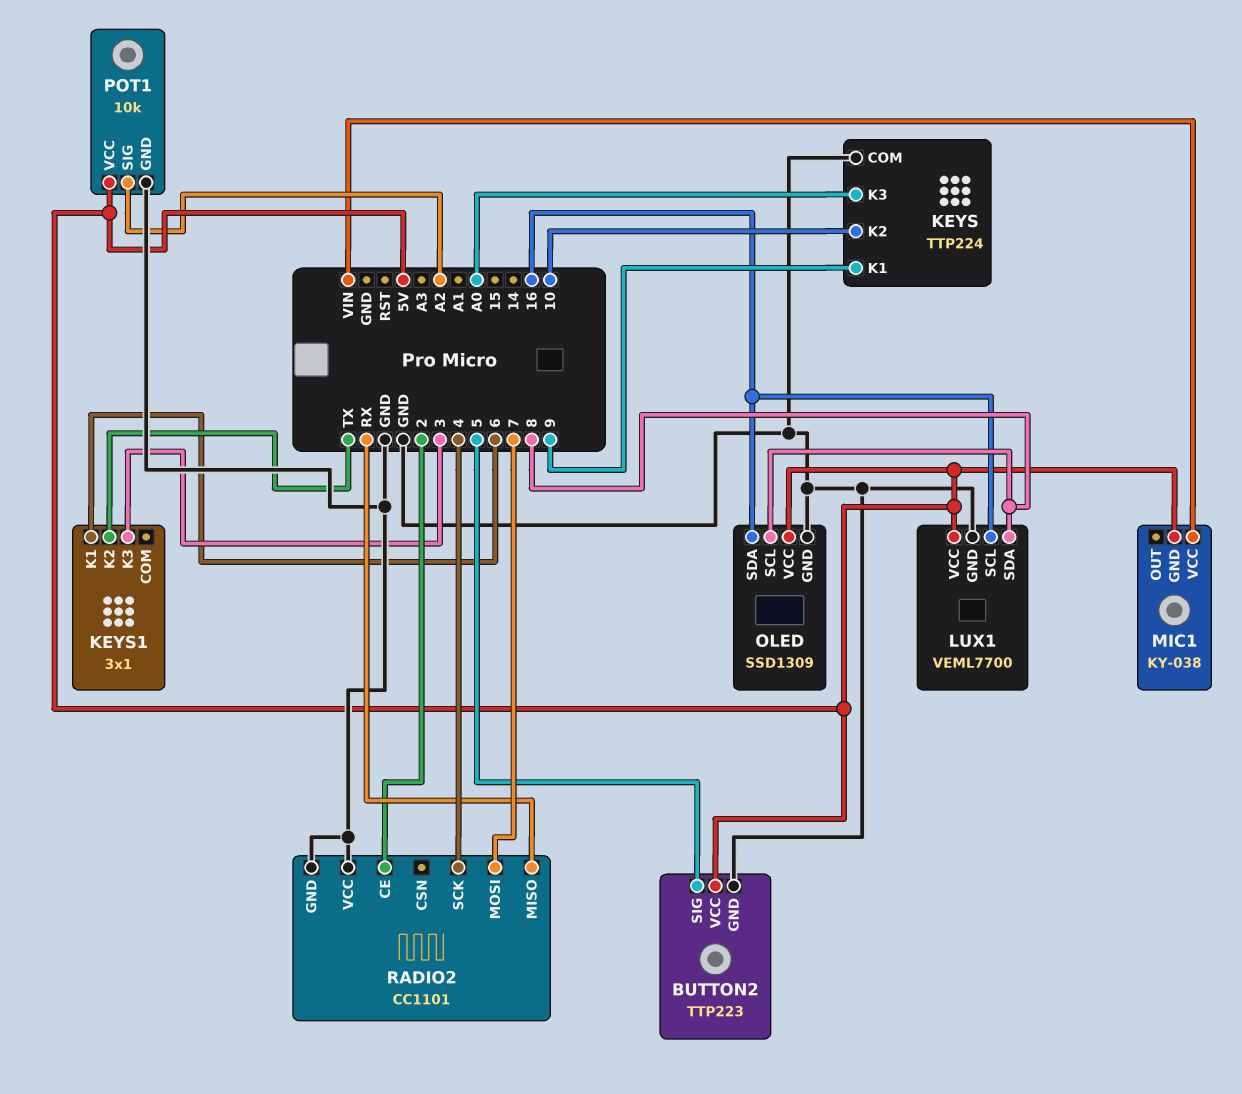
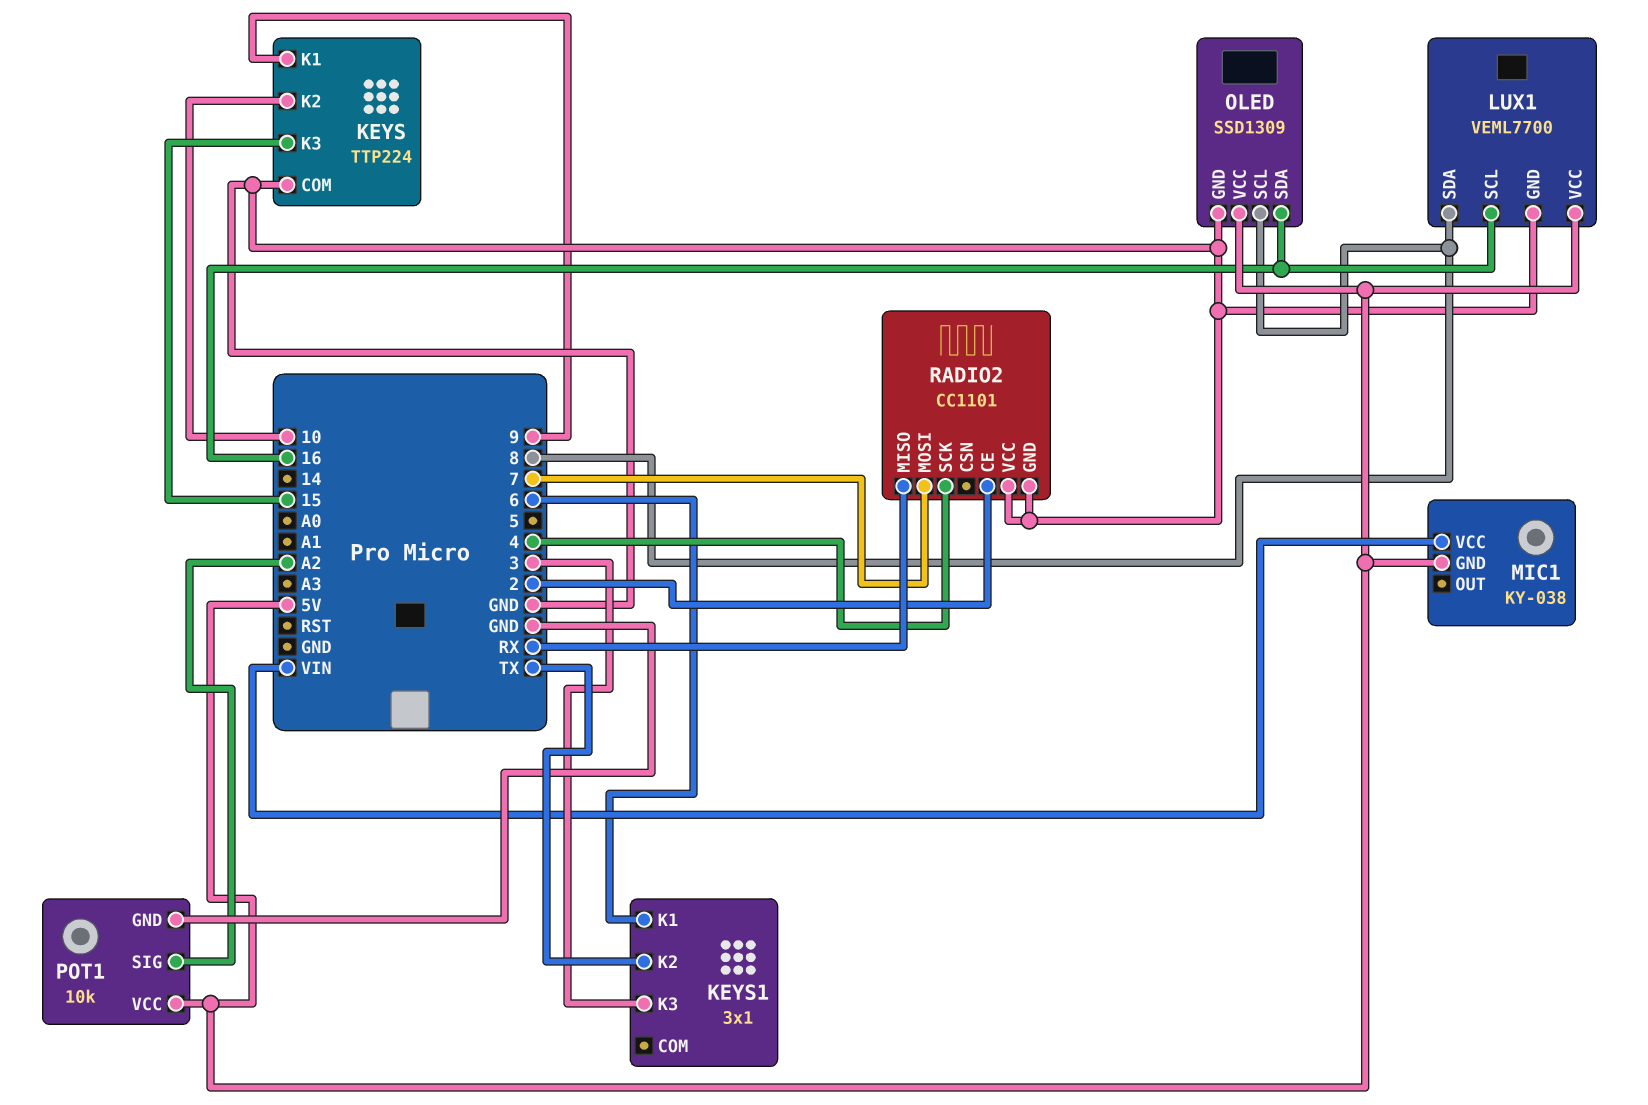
BUTTON2: TTP223 -> none
BUTTON2 pin GND: GND -> none
BUTTON2 pin SIG: 5 -> none
BUTTON2 pin VCC: 5V -> none
KEYS pin K3: A0 -> 15

